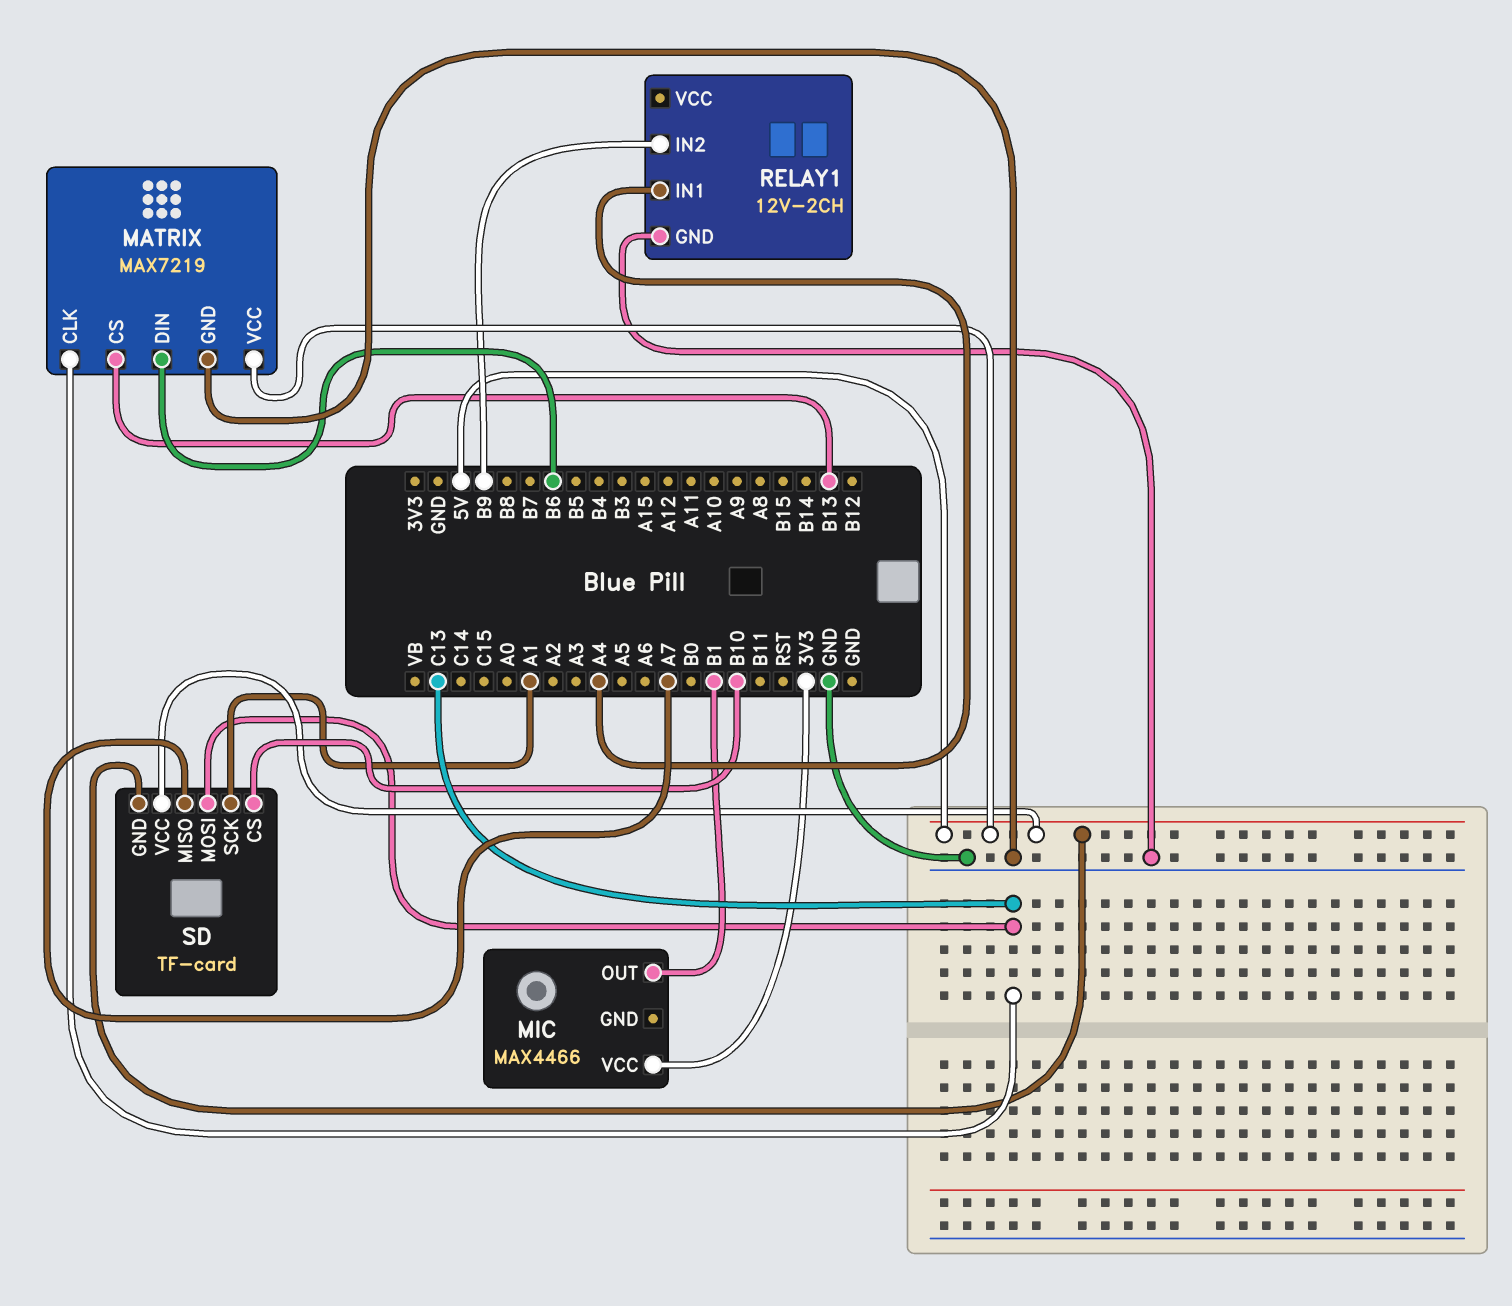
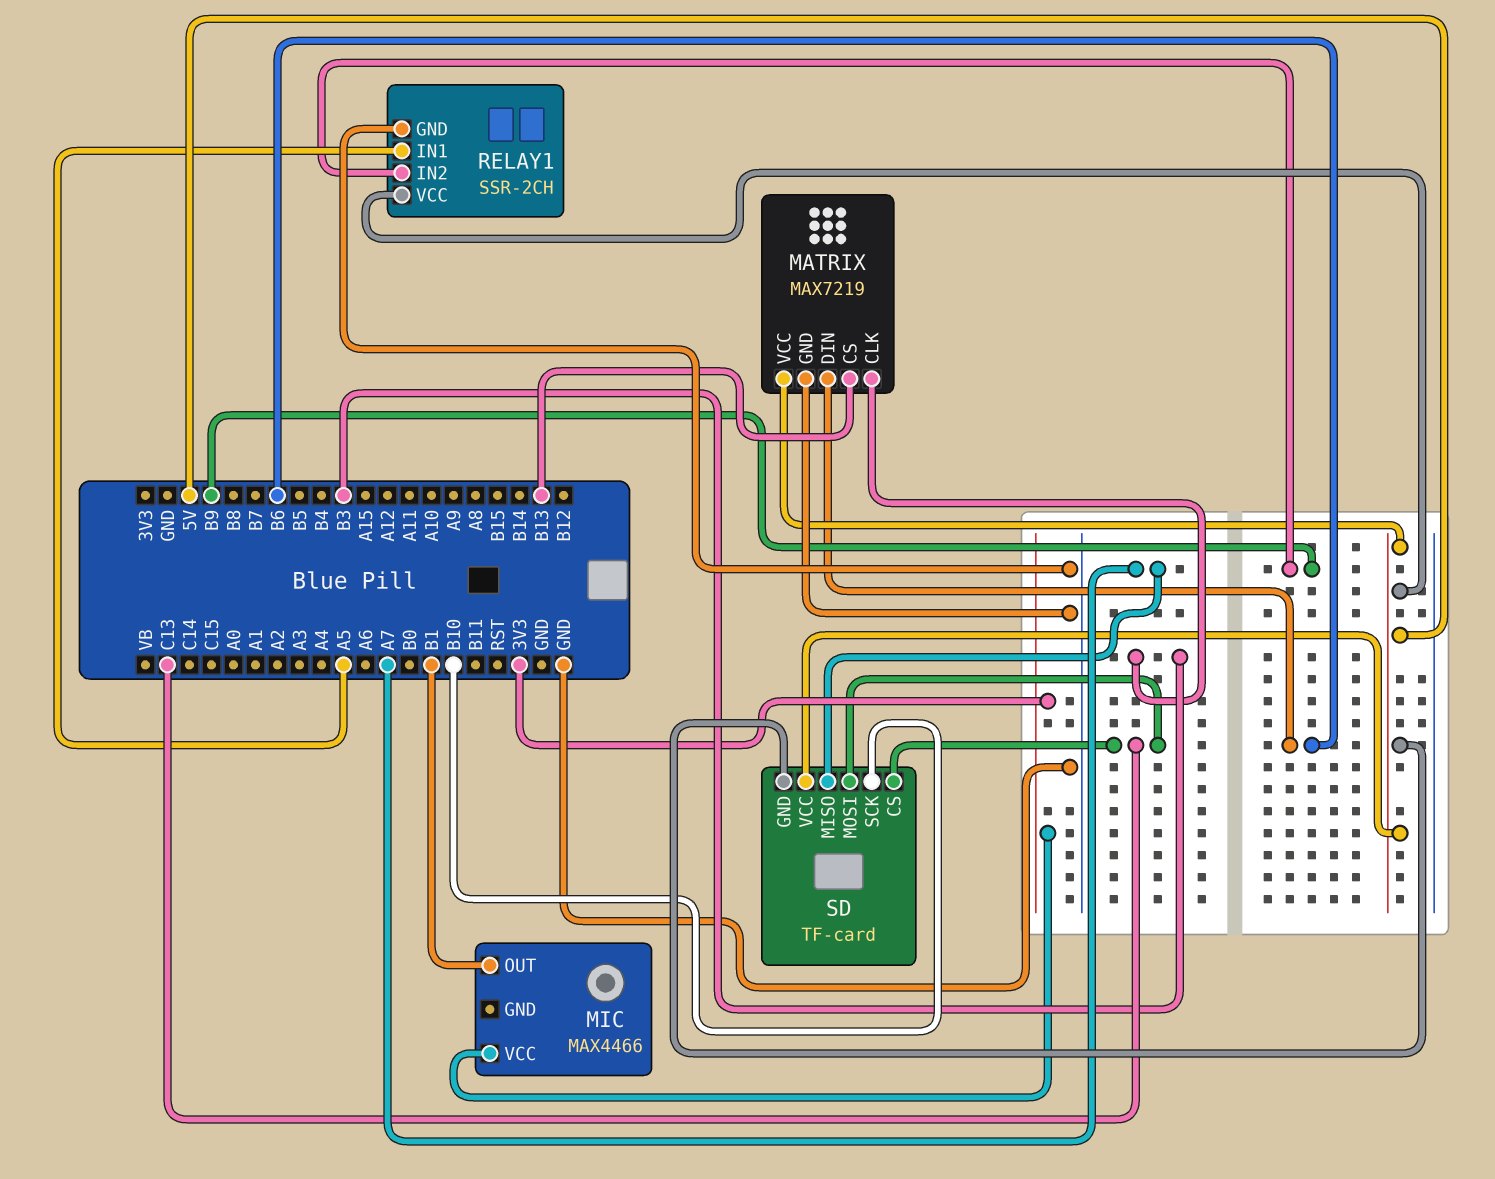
MATRIX pin CLK: C13 -> B3
RELAY1: 12V-2CH -> SSR-2CH
RELAY1 pin IN1: A4 -> A5
RELAY1 pin VCC: none -> 5V
SD pin CS: B10 -> C13
SD pin SCK: A1 -> B10

